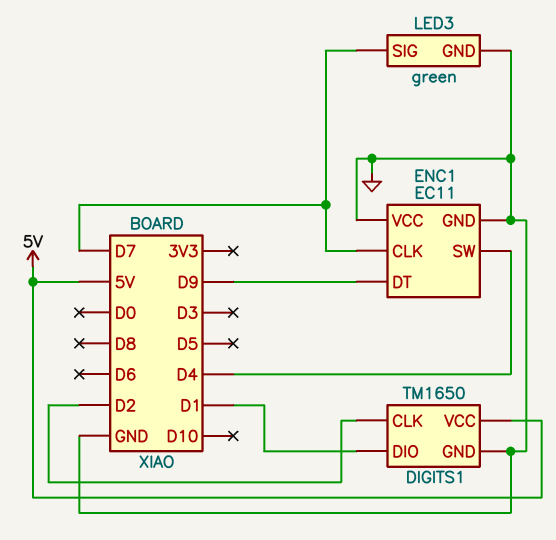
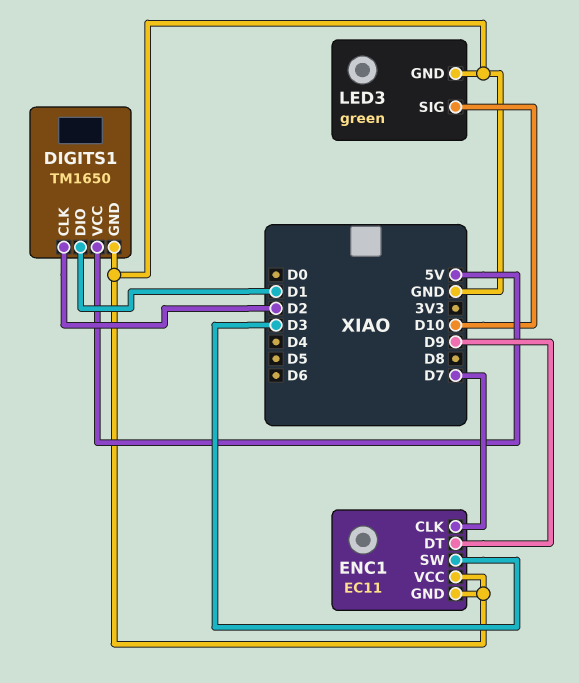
ENC1 pin SW: D4 -> D3
LED3 pin SIG: D7 -> D10

